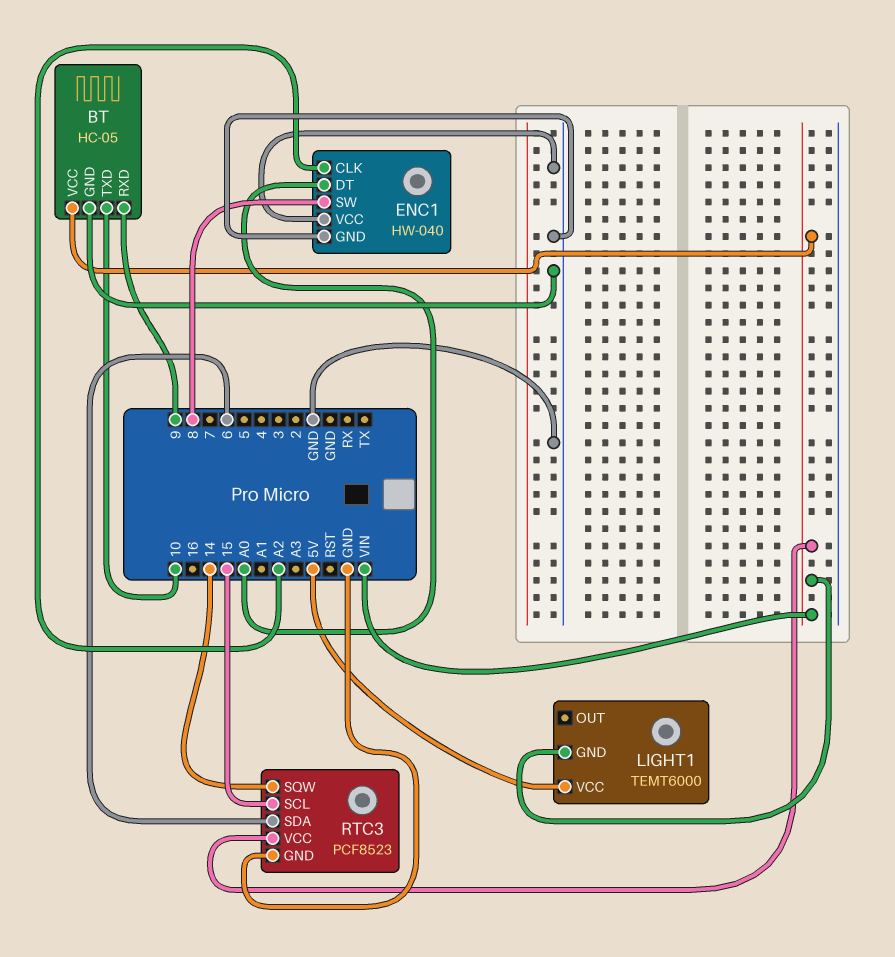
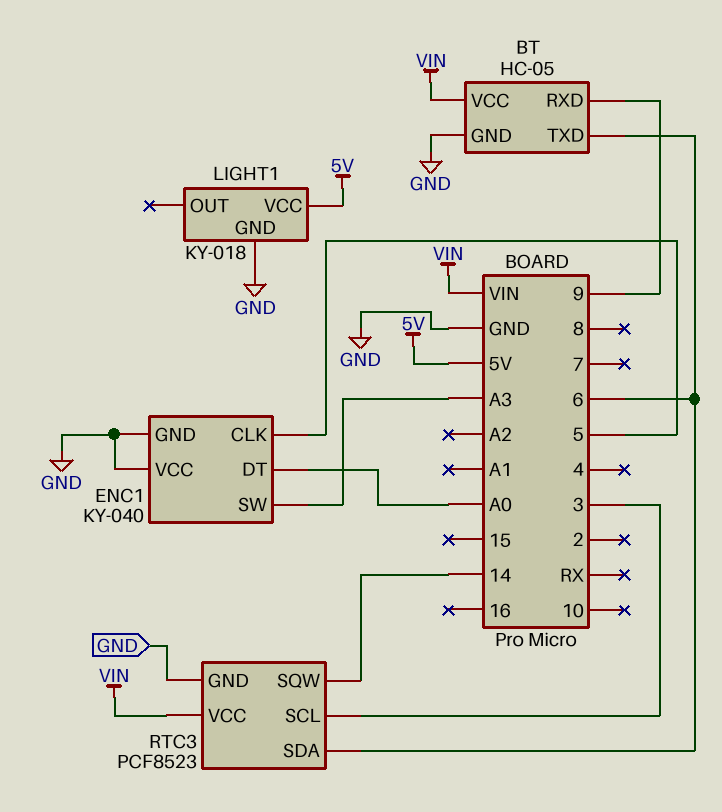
BT pin TXD: 10 -> 6
ENC1: HW-040 -> KY-040
ENC1 pin CLK: A2 -> 5
ENC1 pin SW: 8 -> A3
LIGHT1: TEMT6000 -> KY-018
LIGHT1 pin GND: VIN -> GND
RTC3 pin SCL: 15 -> 3

